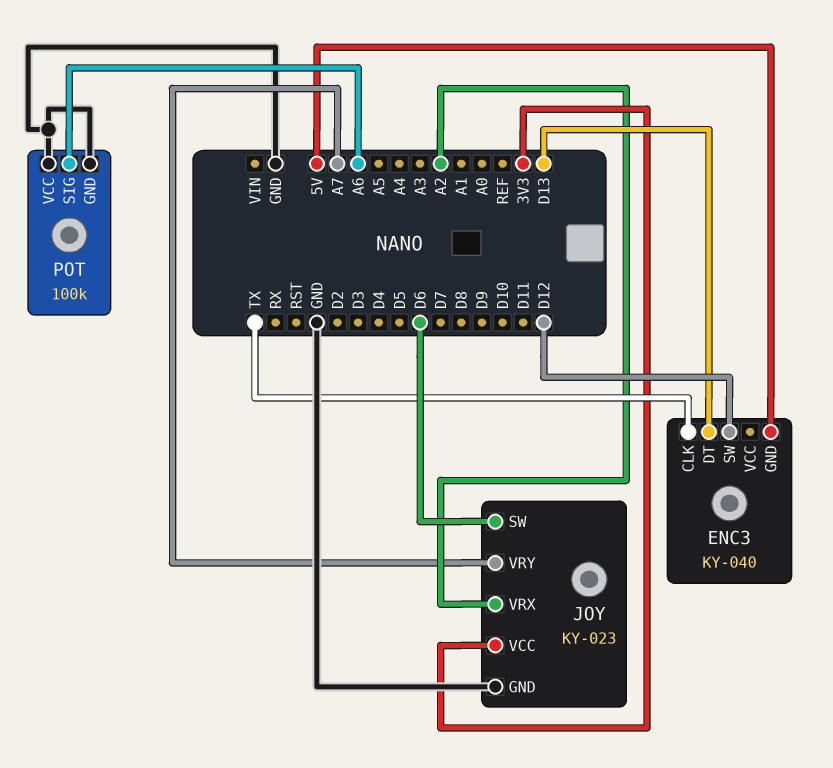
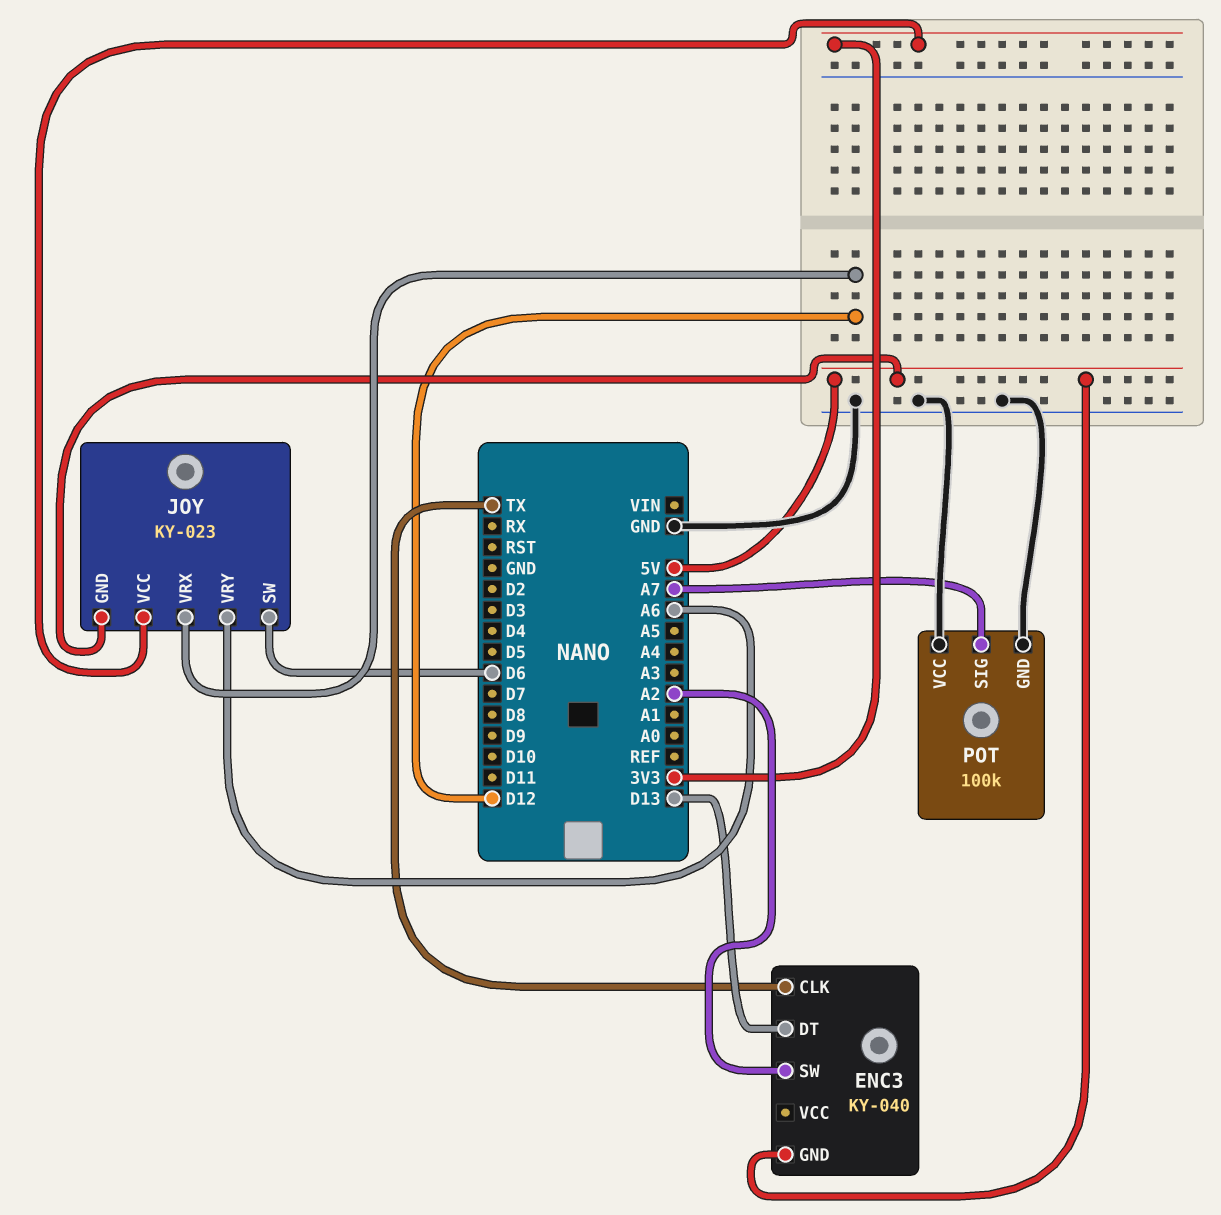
ENC3 pin SW: D12 -> A2
JOY pin GND: GND -> 5V
JOY pin VRX: A2 -> D12
JOY pin VRY: A7 -> A6
POT pin SIG: A6 -> A7

